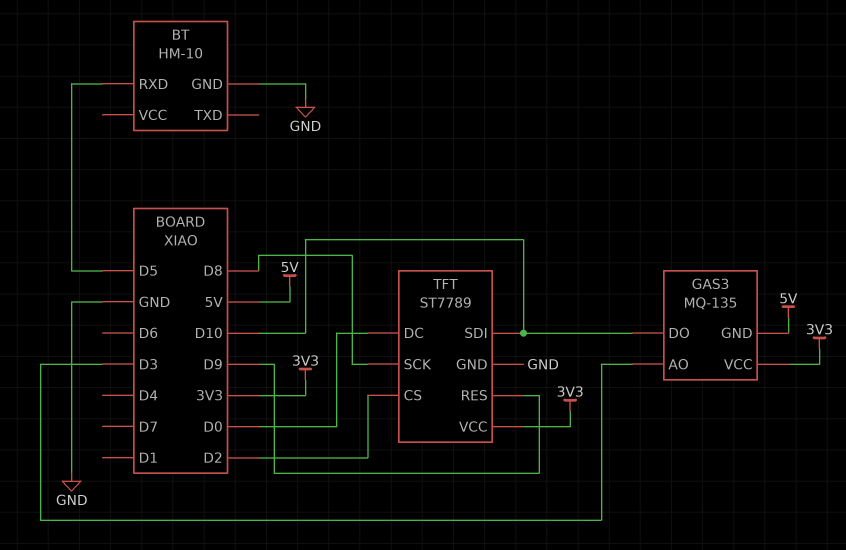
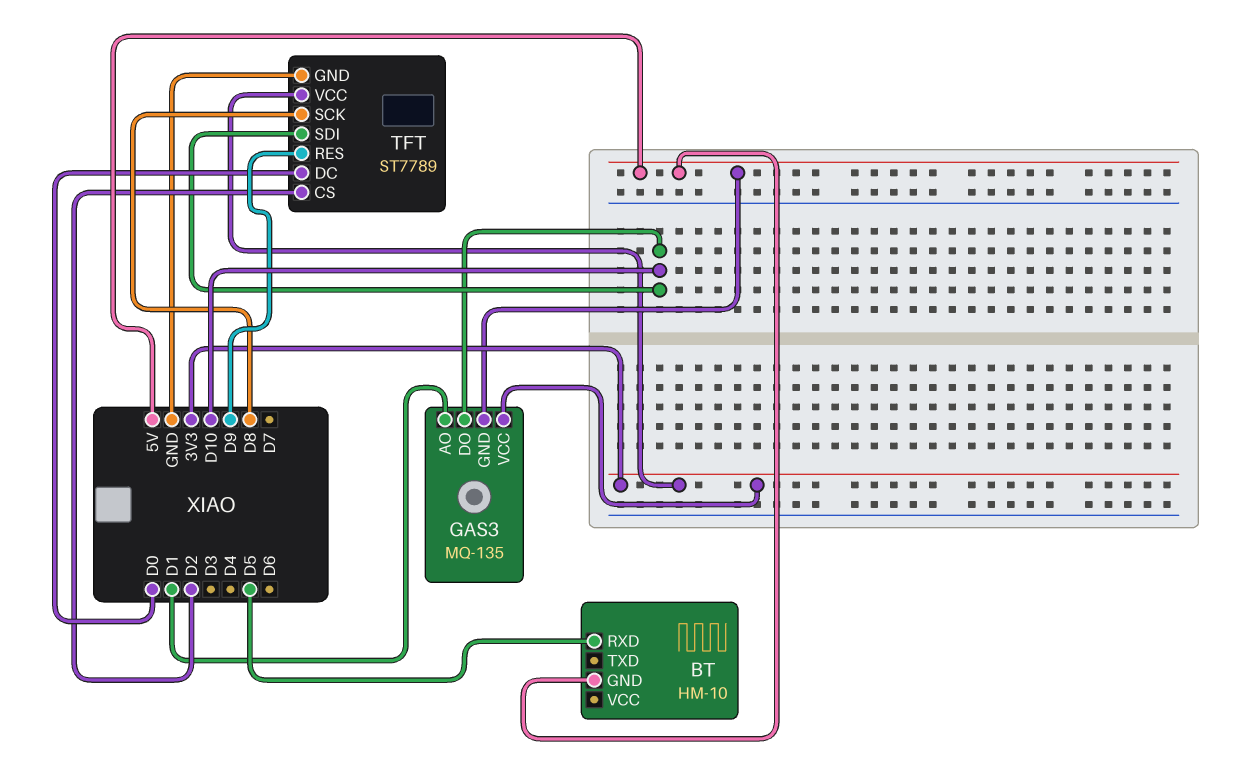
BT pin GND: GND -> 5V
GAS3 pin AO: D3 -> D1

